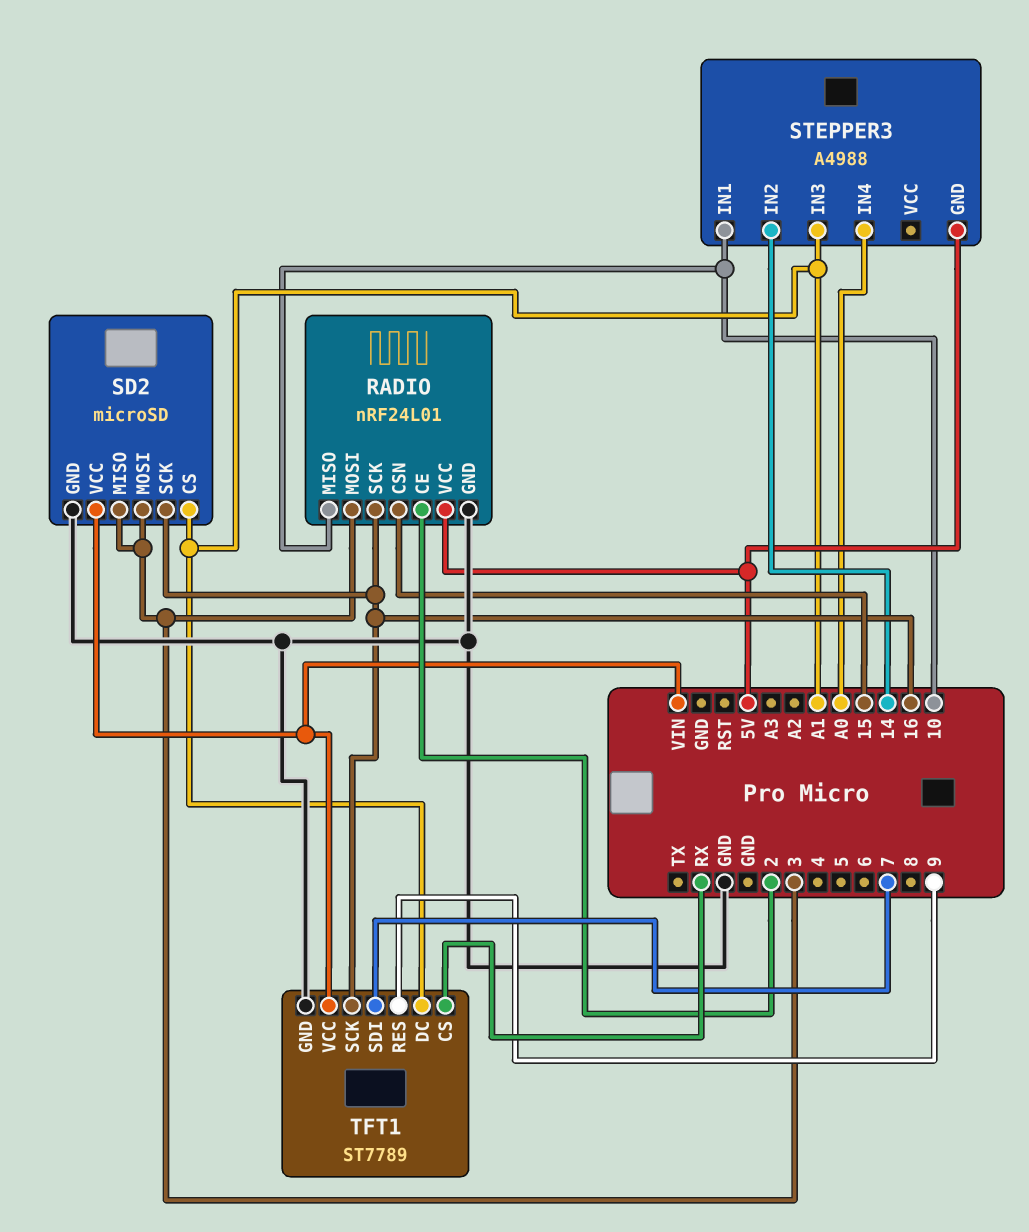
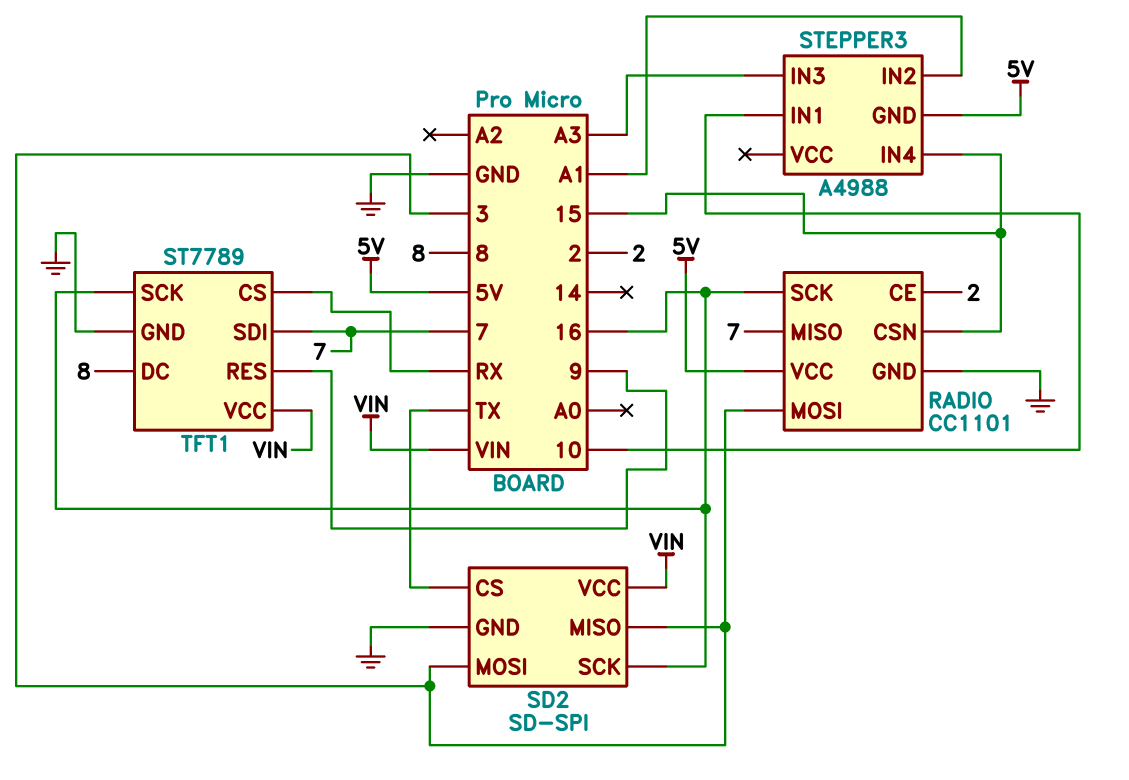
RADIO: nRF24L01 -> CC1101
RADIO pin MISO: 10 -> 7
SD2: microSD -> SD-SPI
SD2 pin CS: A1 -> TX
STEPPER3 pin IN2: 14 -> A1
STEPPER3 pin IN3: A1 -> A3
STEPPER3 pin IN4: A0 -> 15
TFT1 pin DC: A1 -> 8

